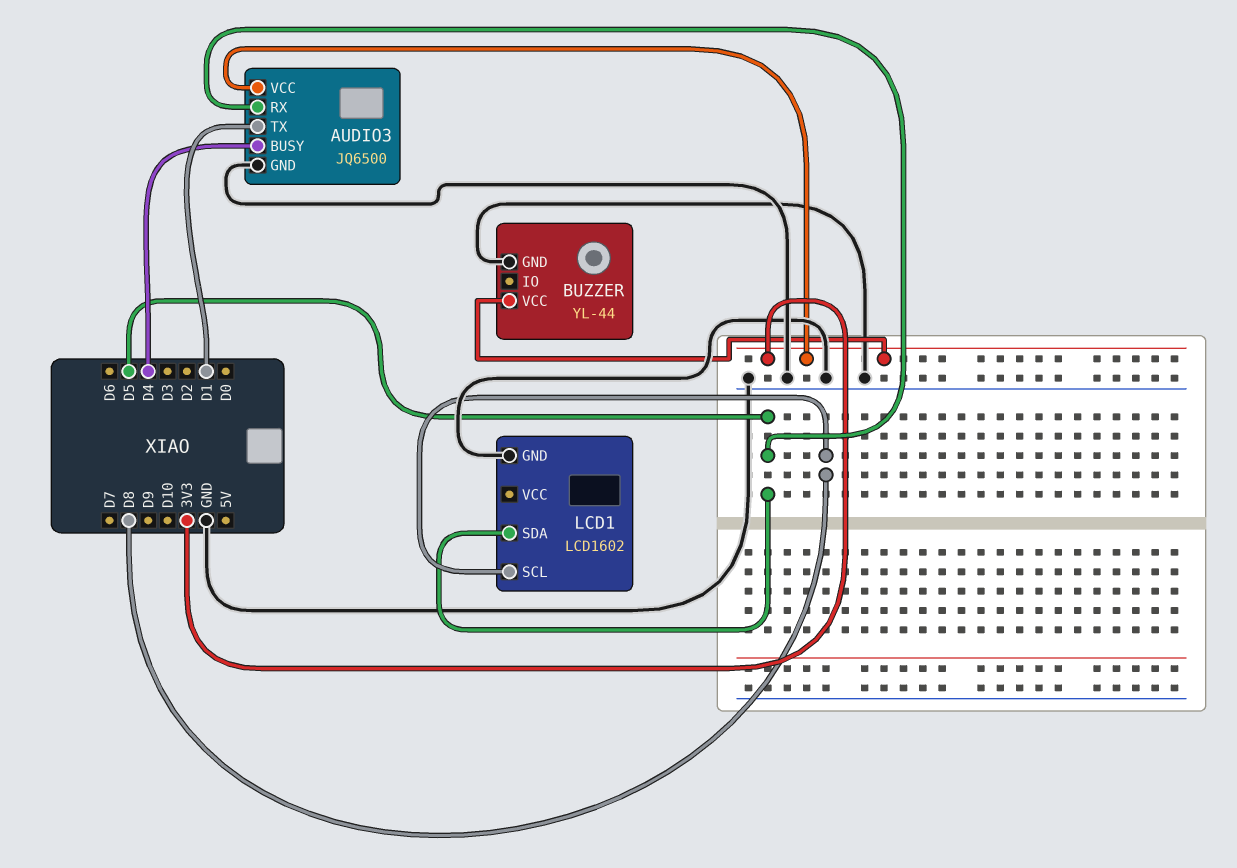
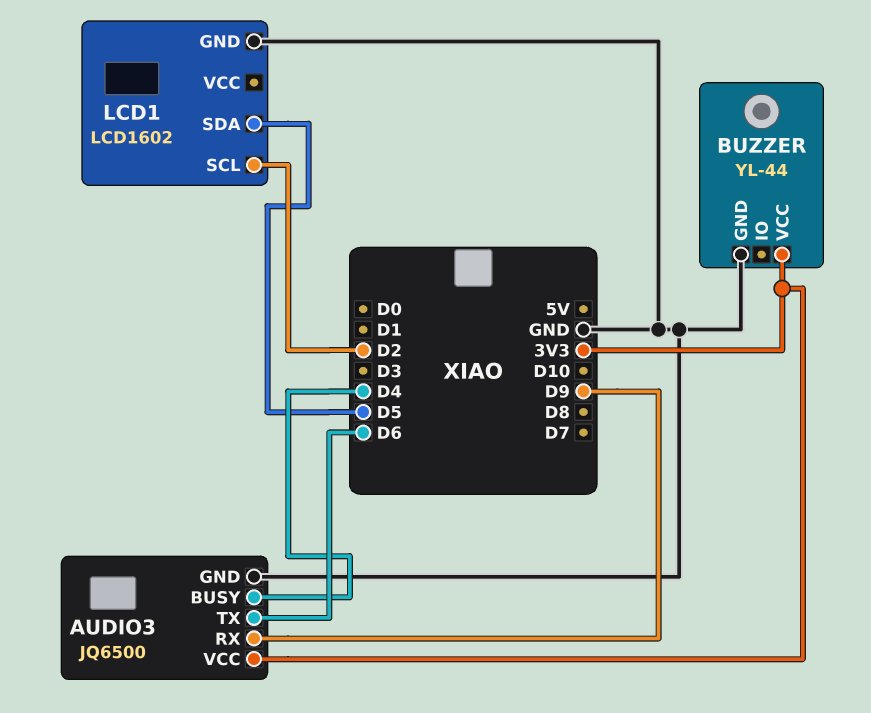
AUDIO3 pin RX: D5 -> D9
AUDIO3 pin TX: D1 -> D6
LCD1 pin SCL: D8 -> D2

